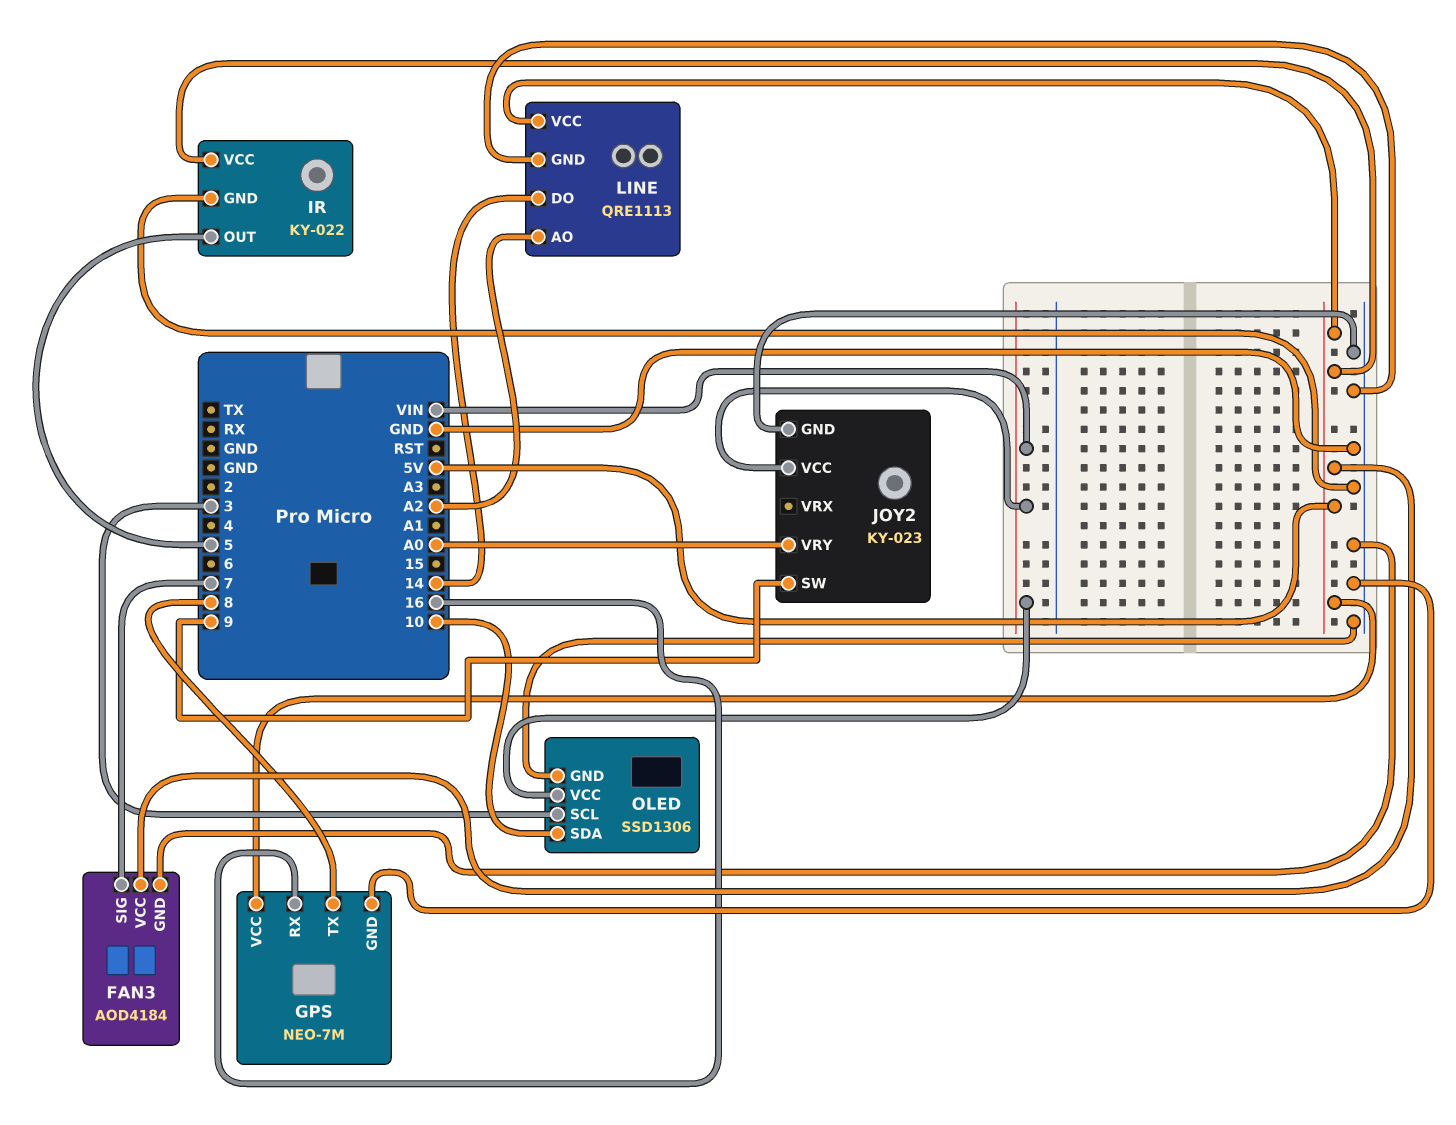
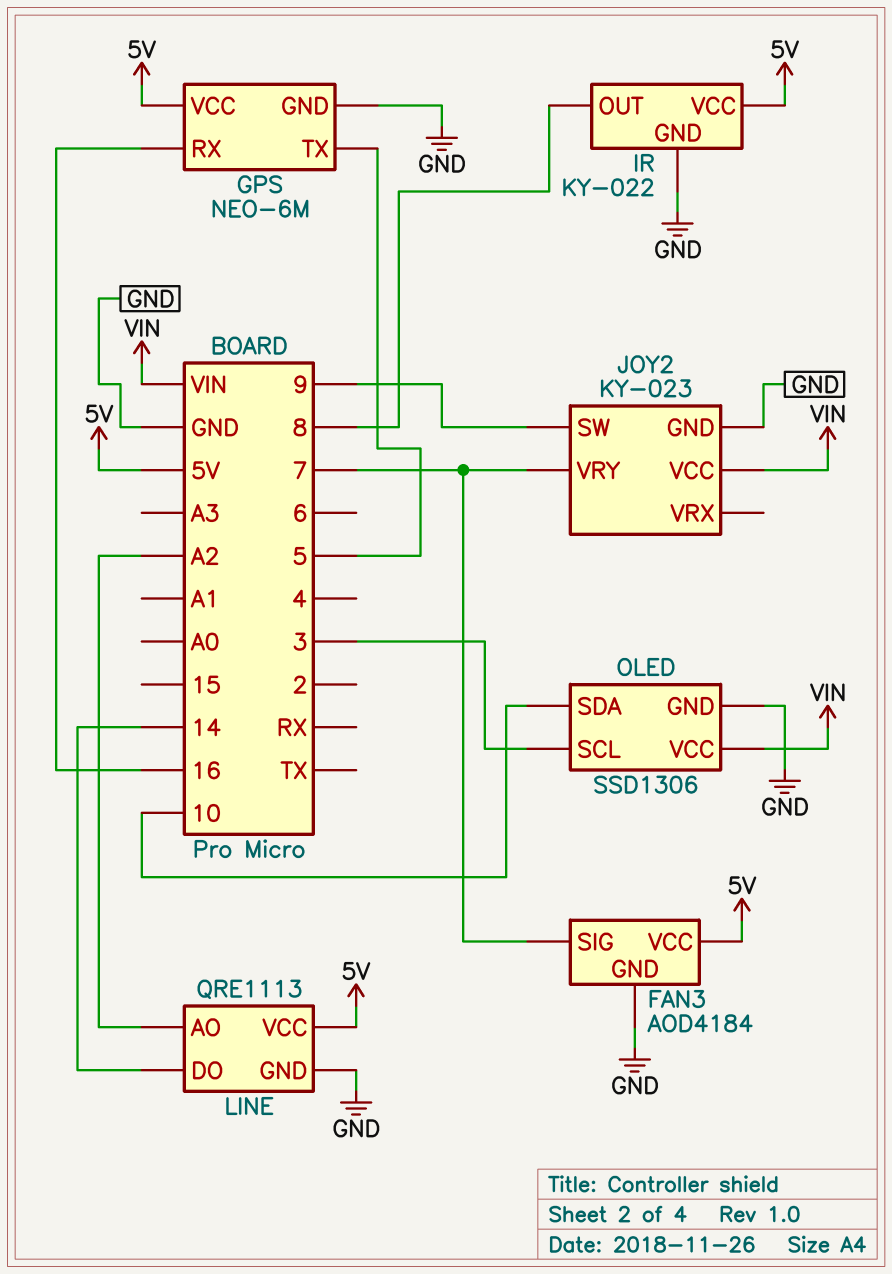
GPS: NEO-7M -> NEO-6M
GPS pin TX: 8 -> 5
IR pin OUT: 5 -> 8
JOY2 pin VRY: A0 -> 7

